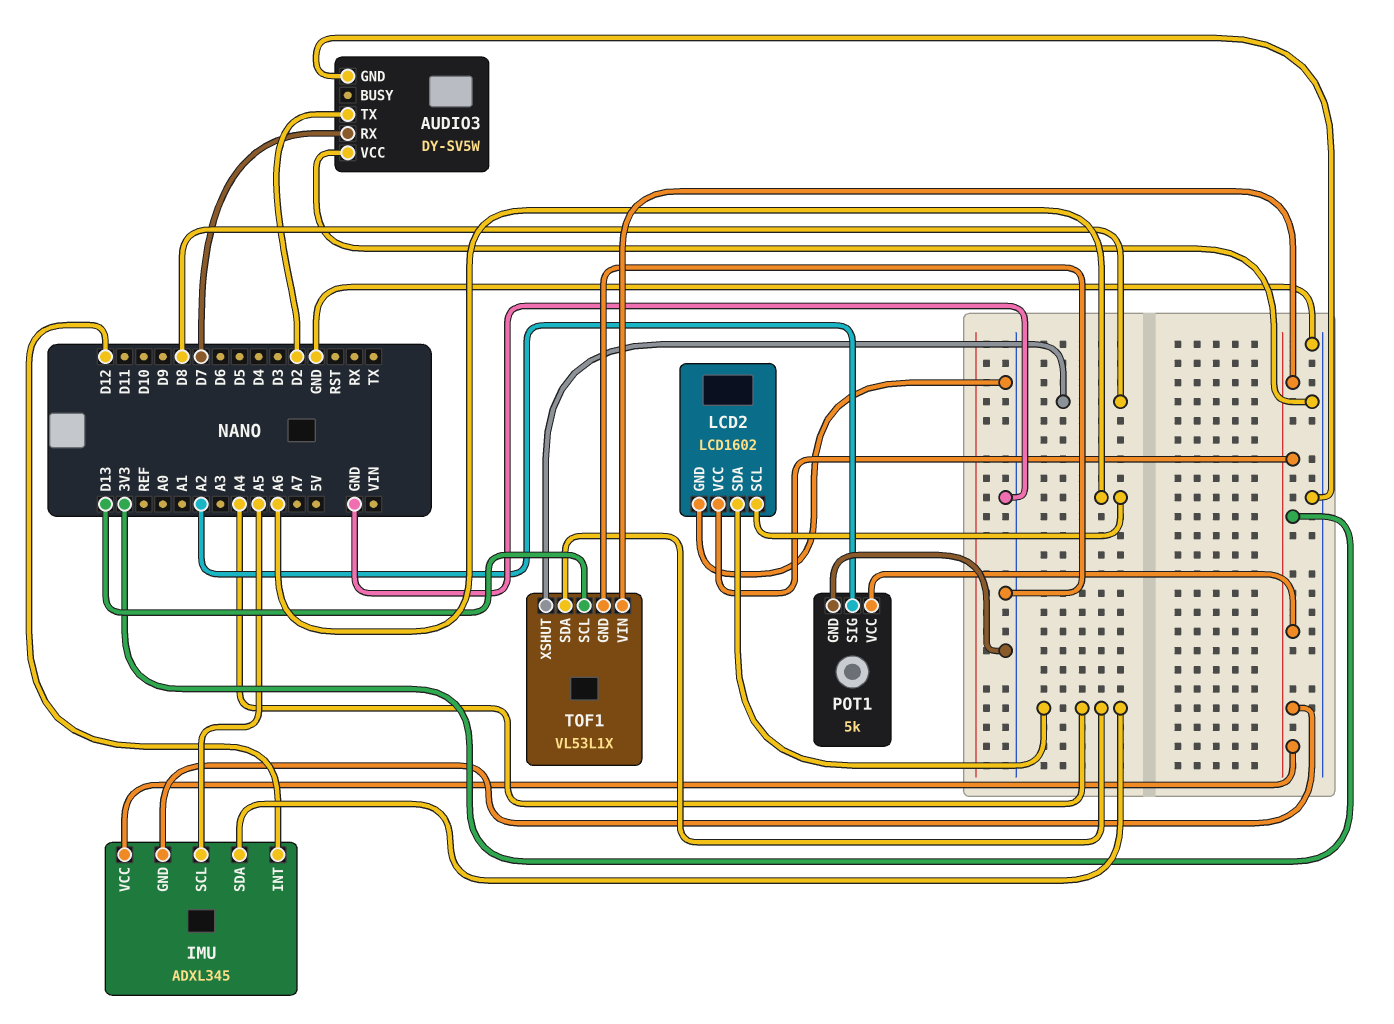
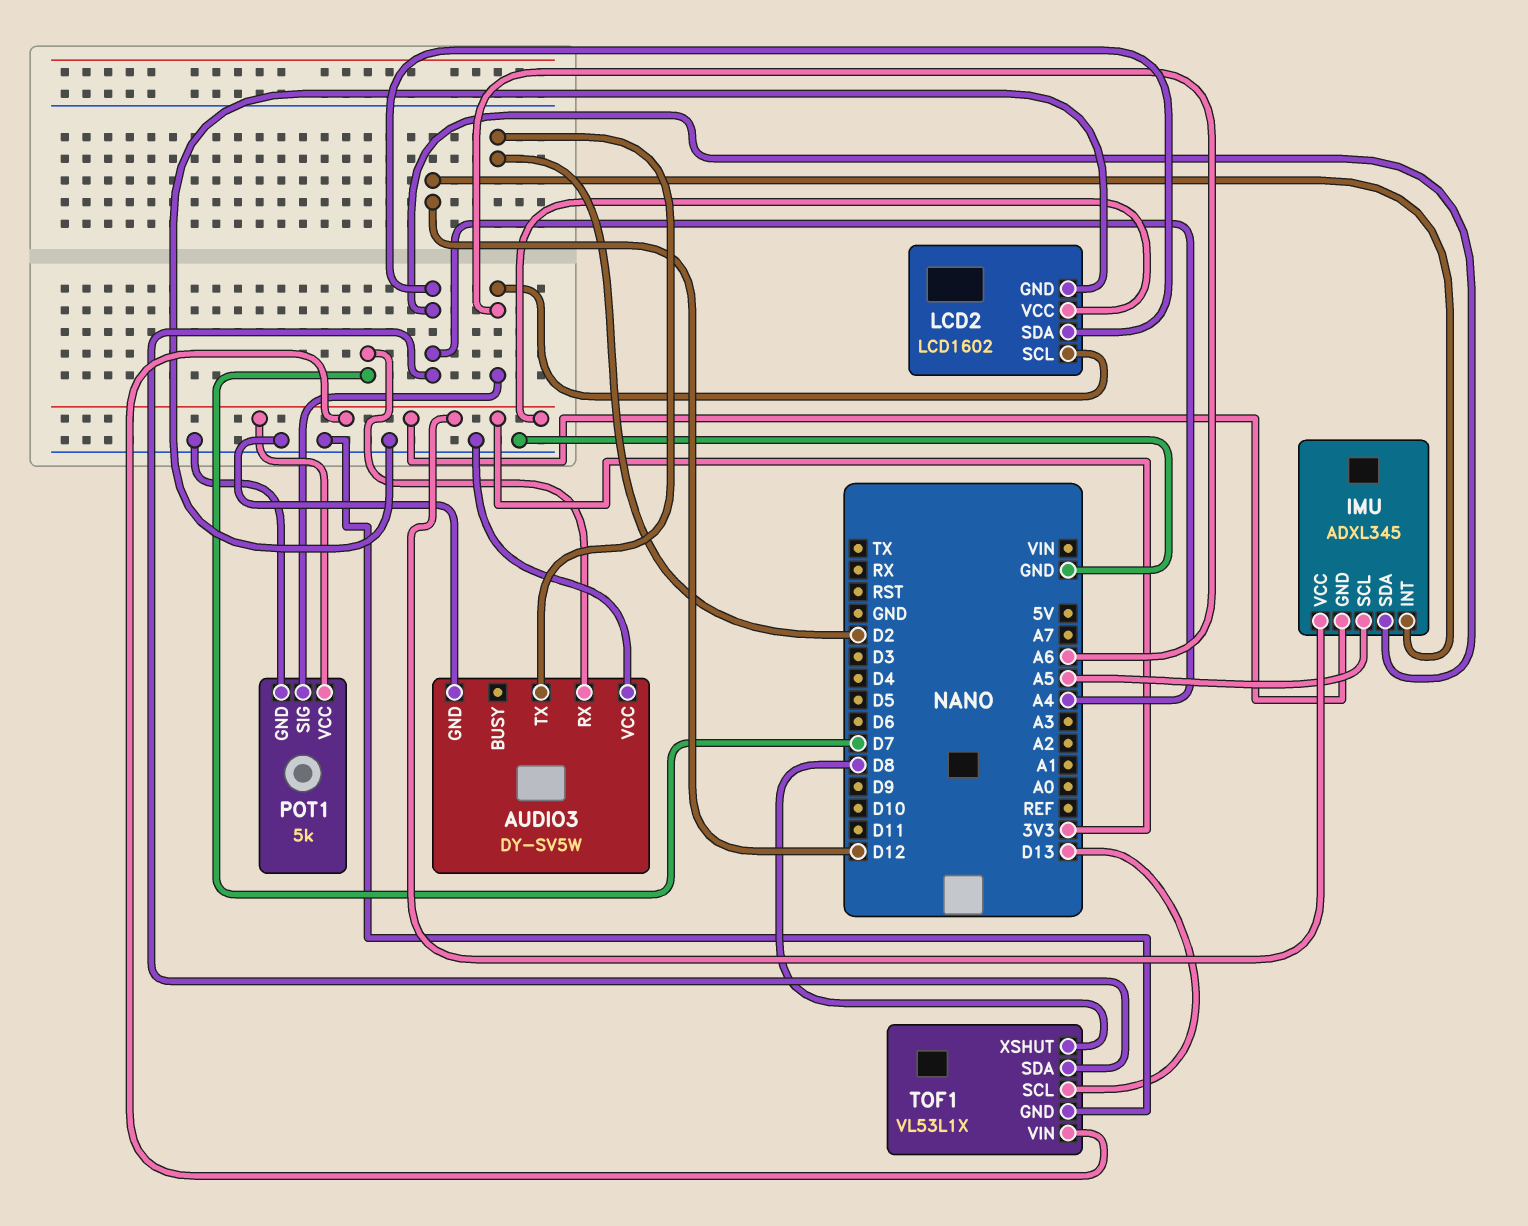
POT1 pin SIG: A2 -> A6

